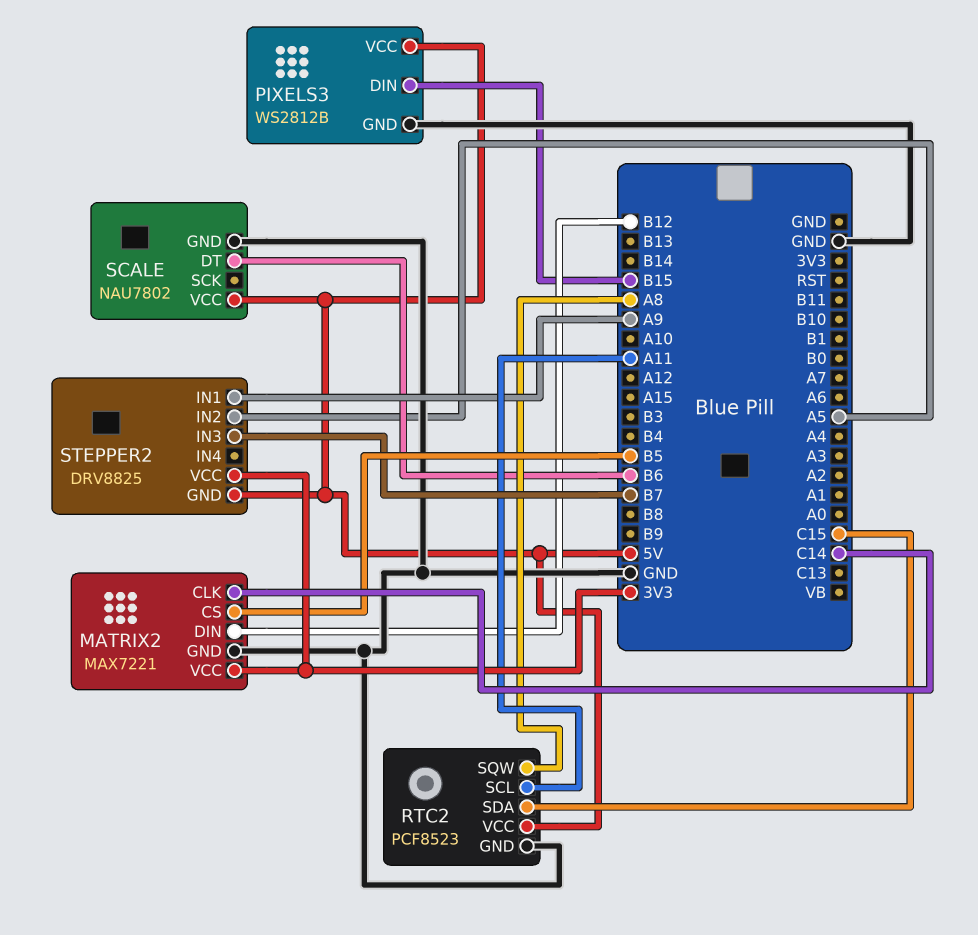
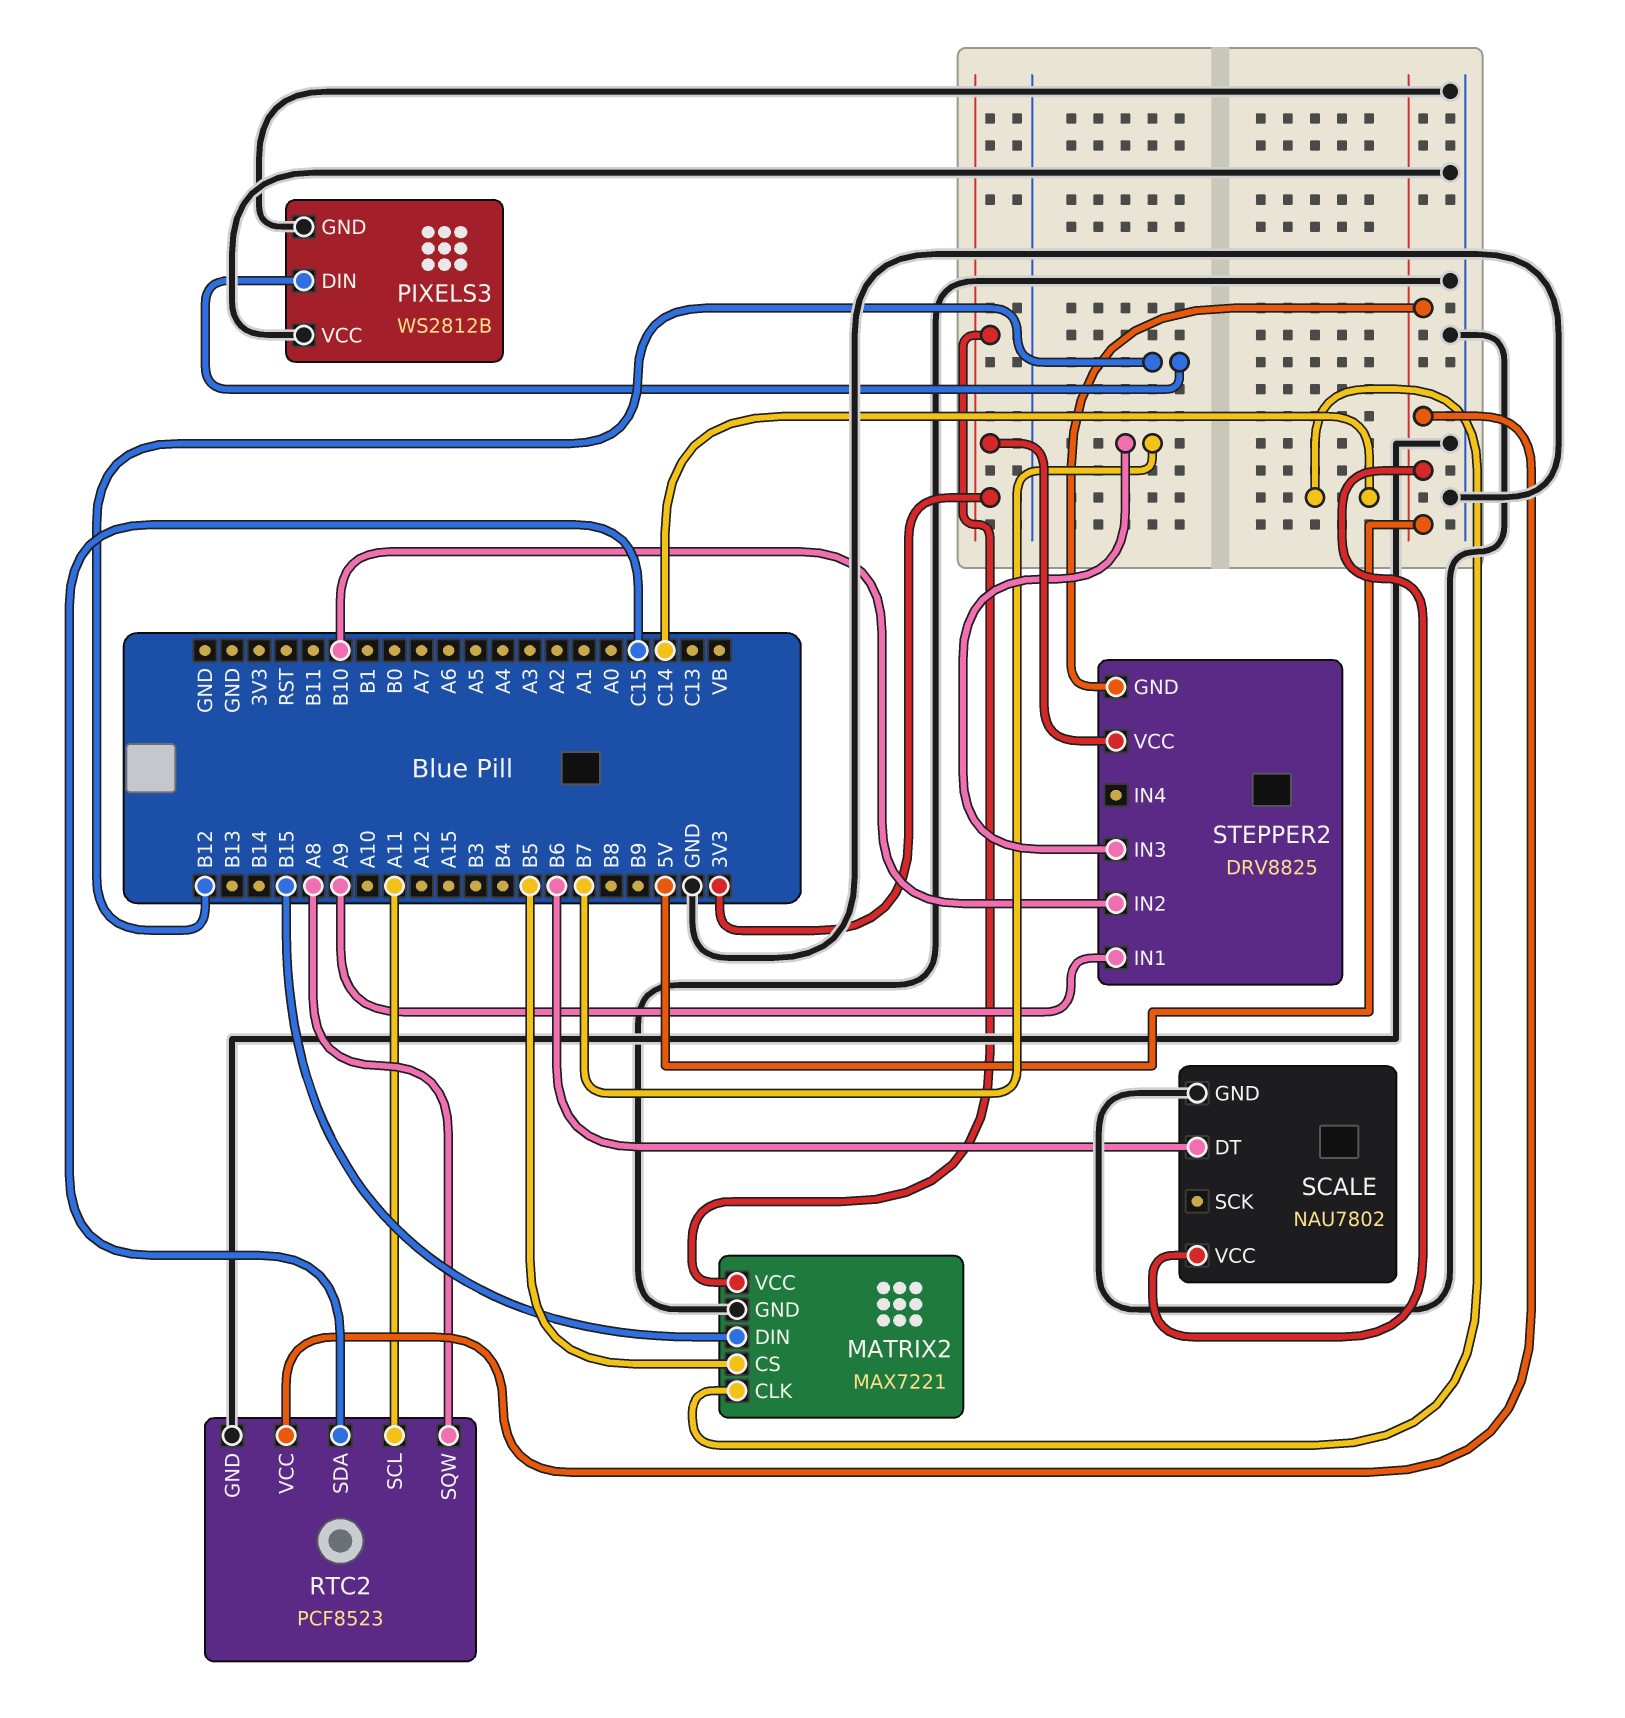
MATRIX2 pin DIN: B12 -> B15
PIXELS3 pin DIN: B15 -> B12
PIXELS3 pin VCC: 5V -> GND
STEPPER2 pin IN2: A5 -> B10

